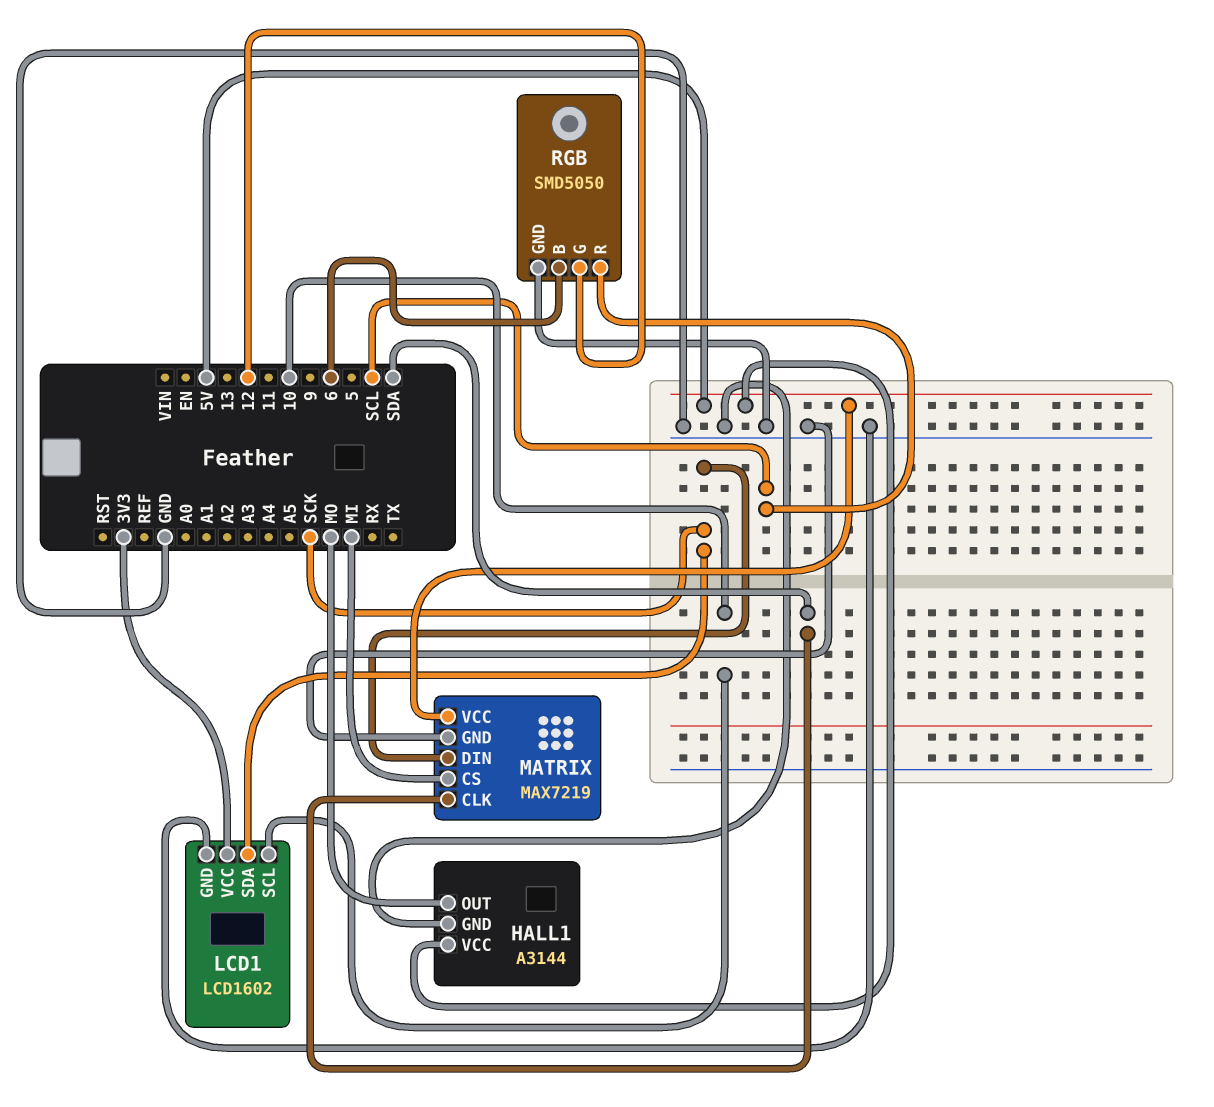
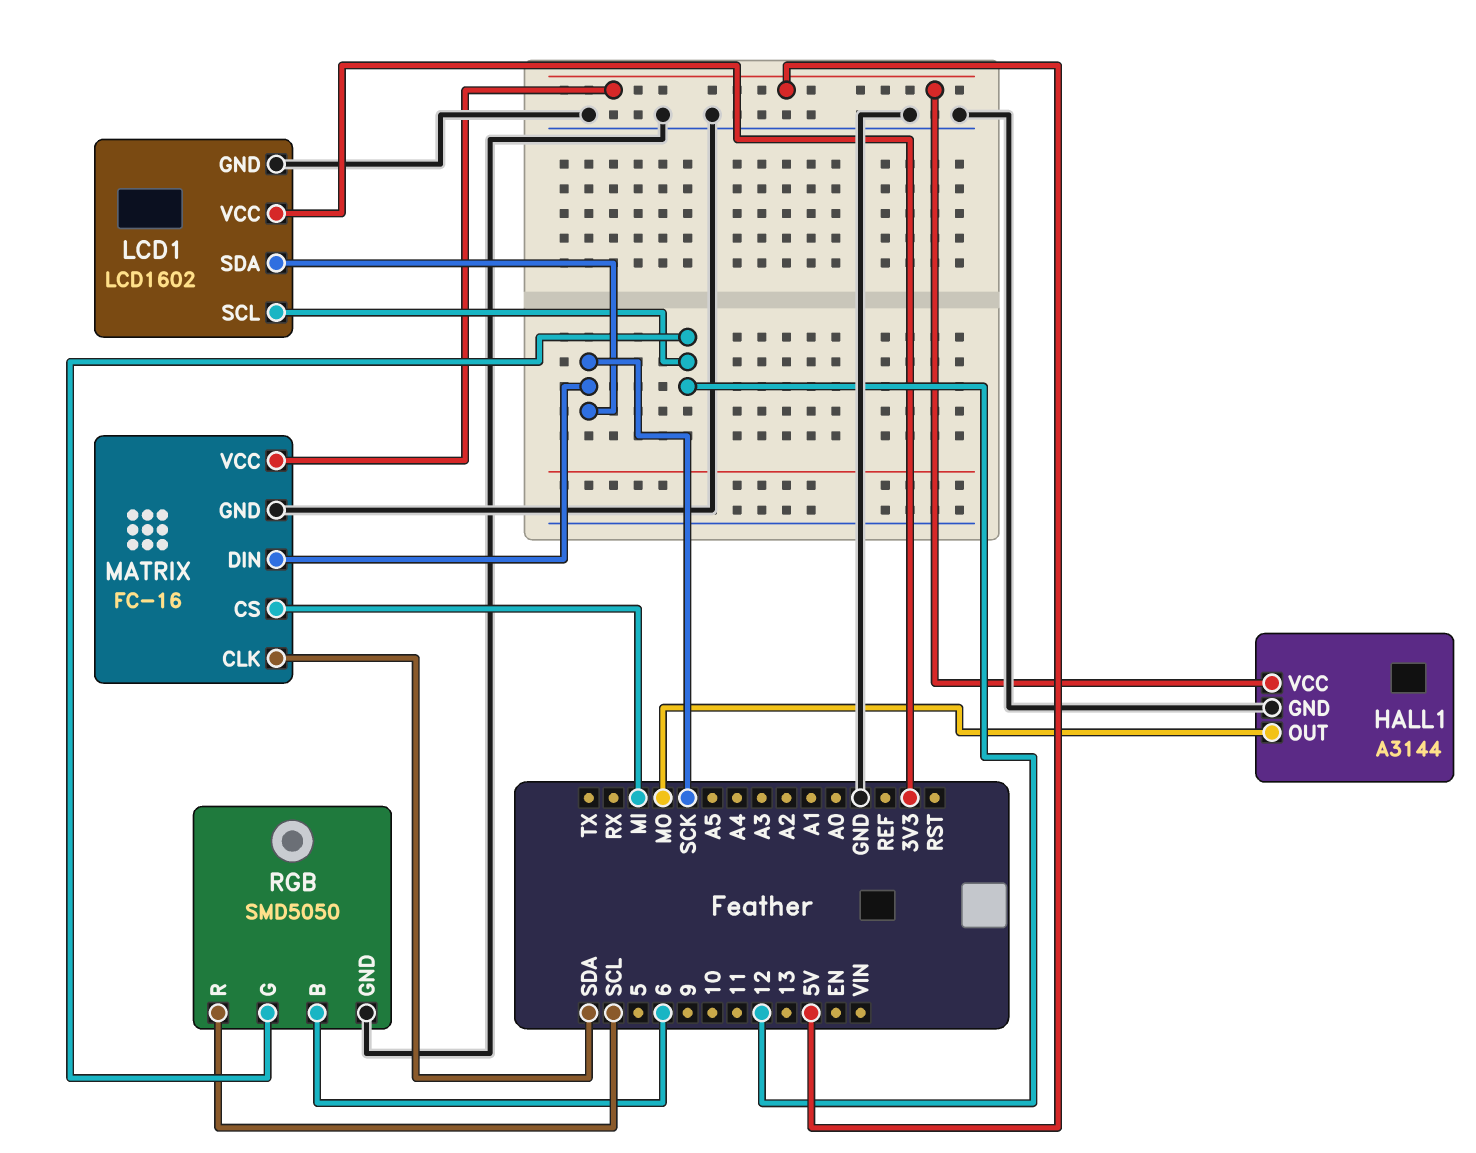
LCD1 pin SCL: 10 -> 12
MATRIX: MAX7219 -> FC-16

